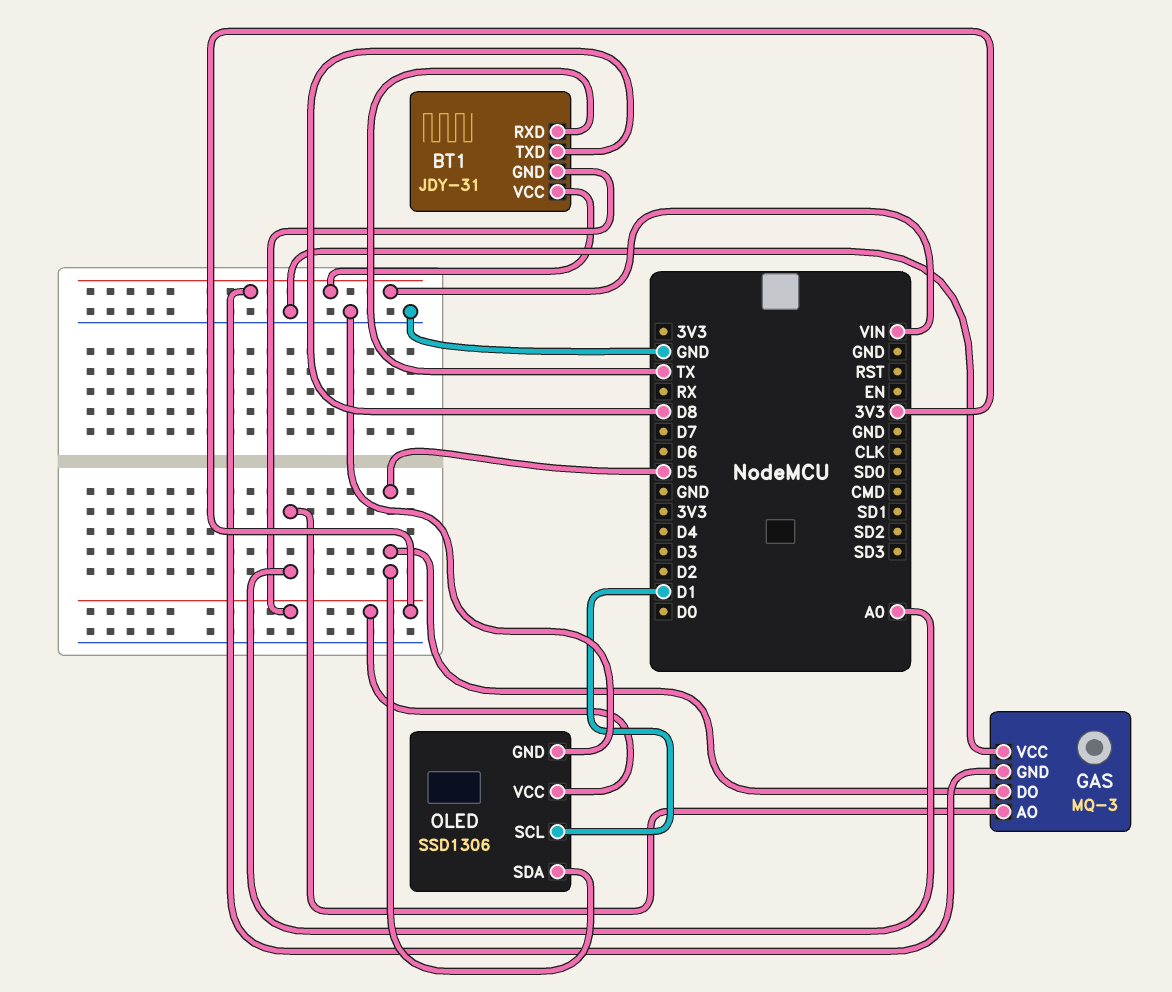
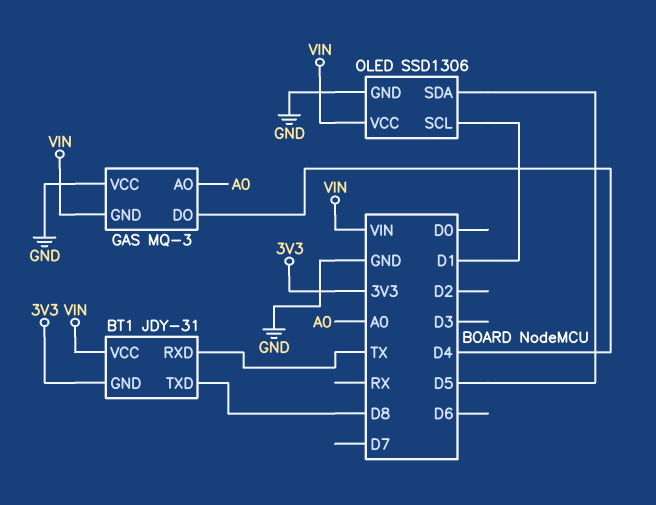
GAS pin DO: D5 -> D4
OLED pin VCC: 3V3 -> VIN

